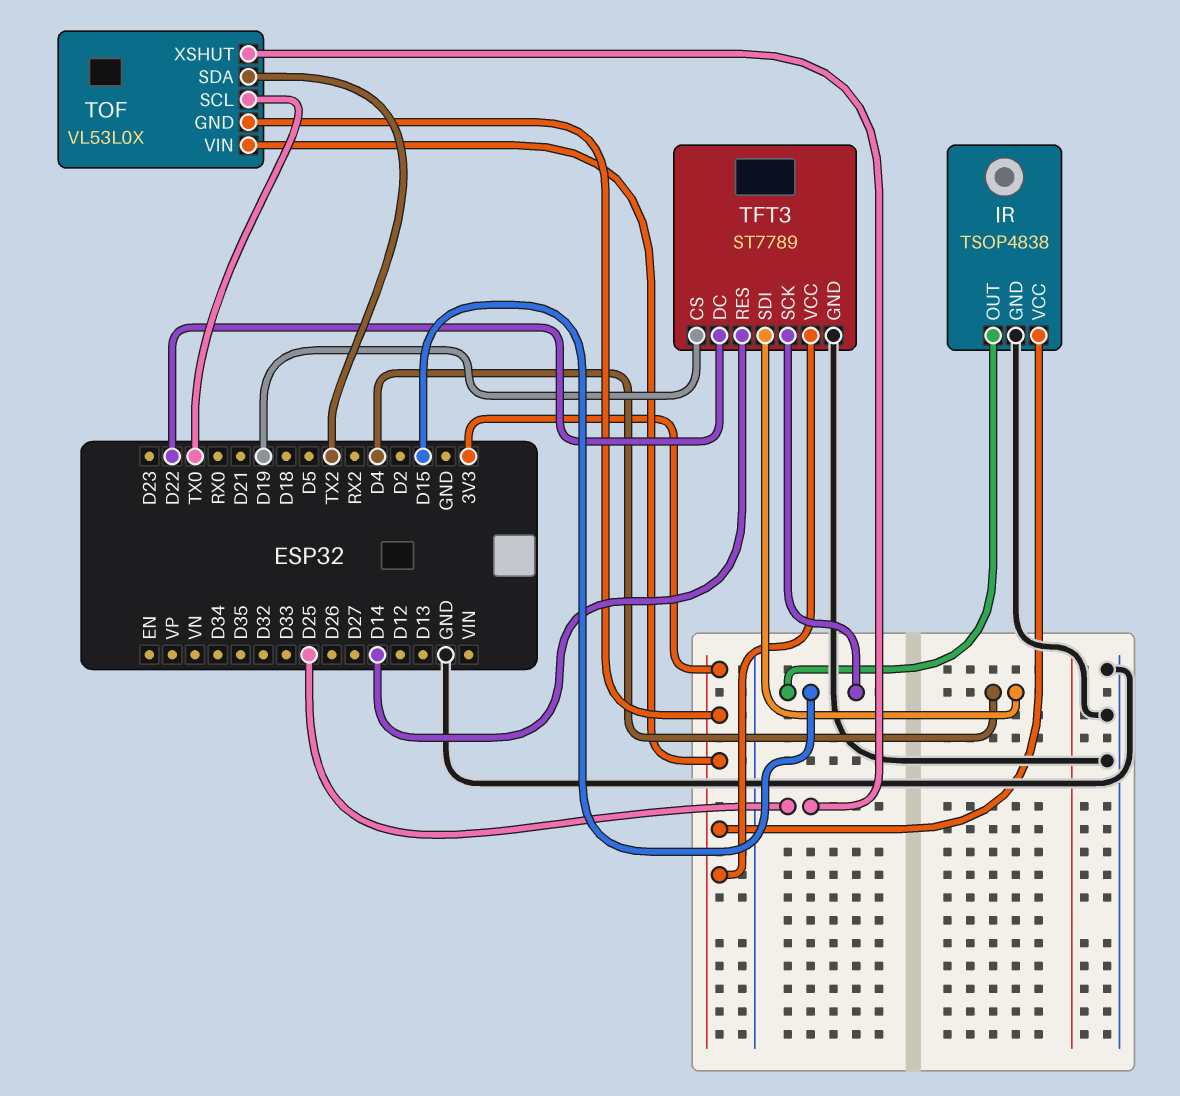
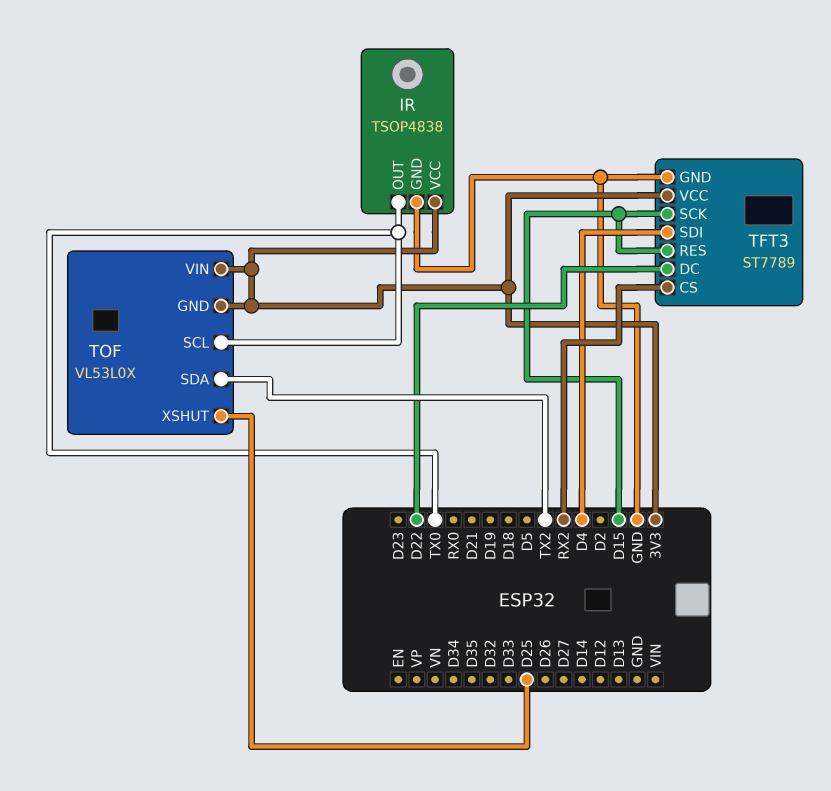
IR pin OUT: D15 -> TX0
TFT3 pin CS: D19 -> RX2
TFT3 pin RES: D14 -> D15

